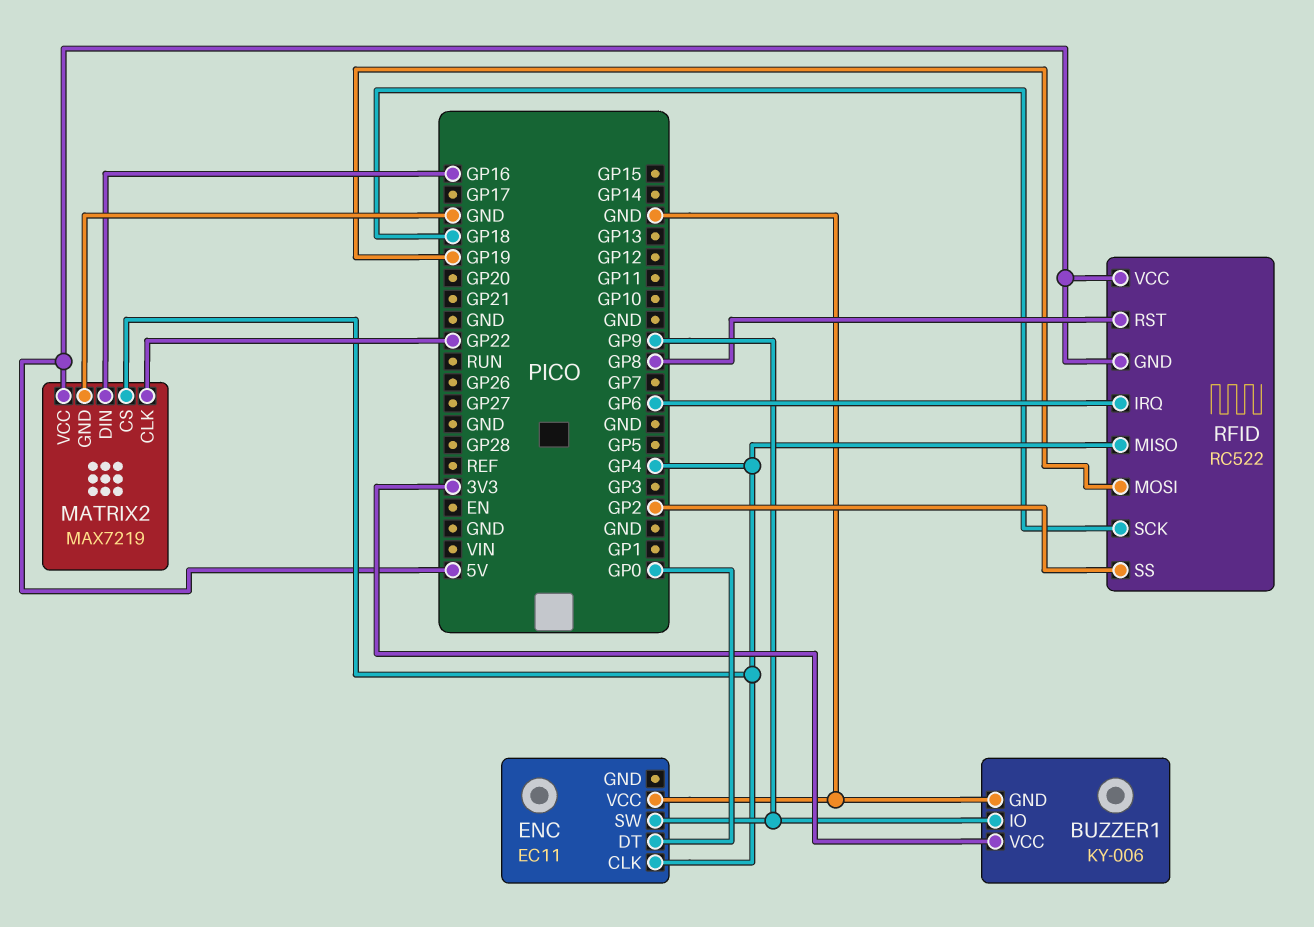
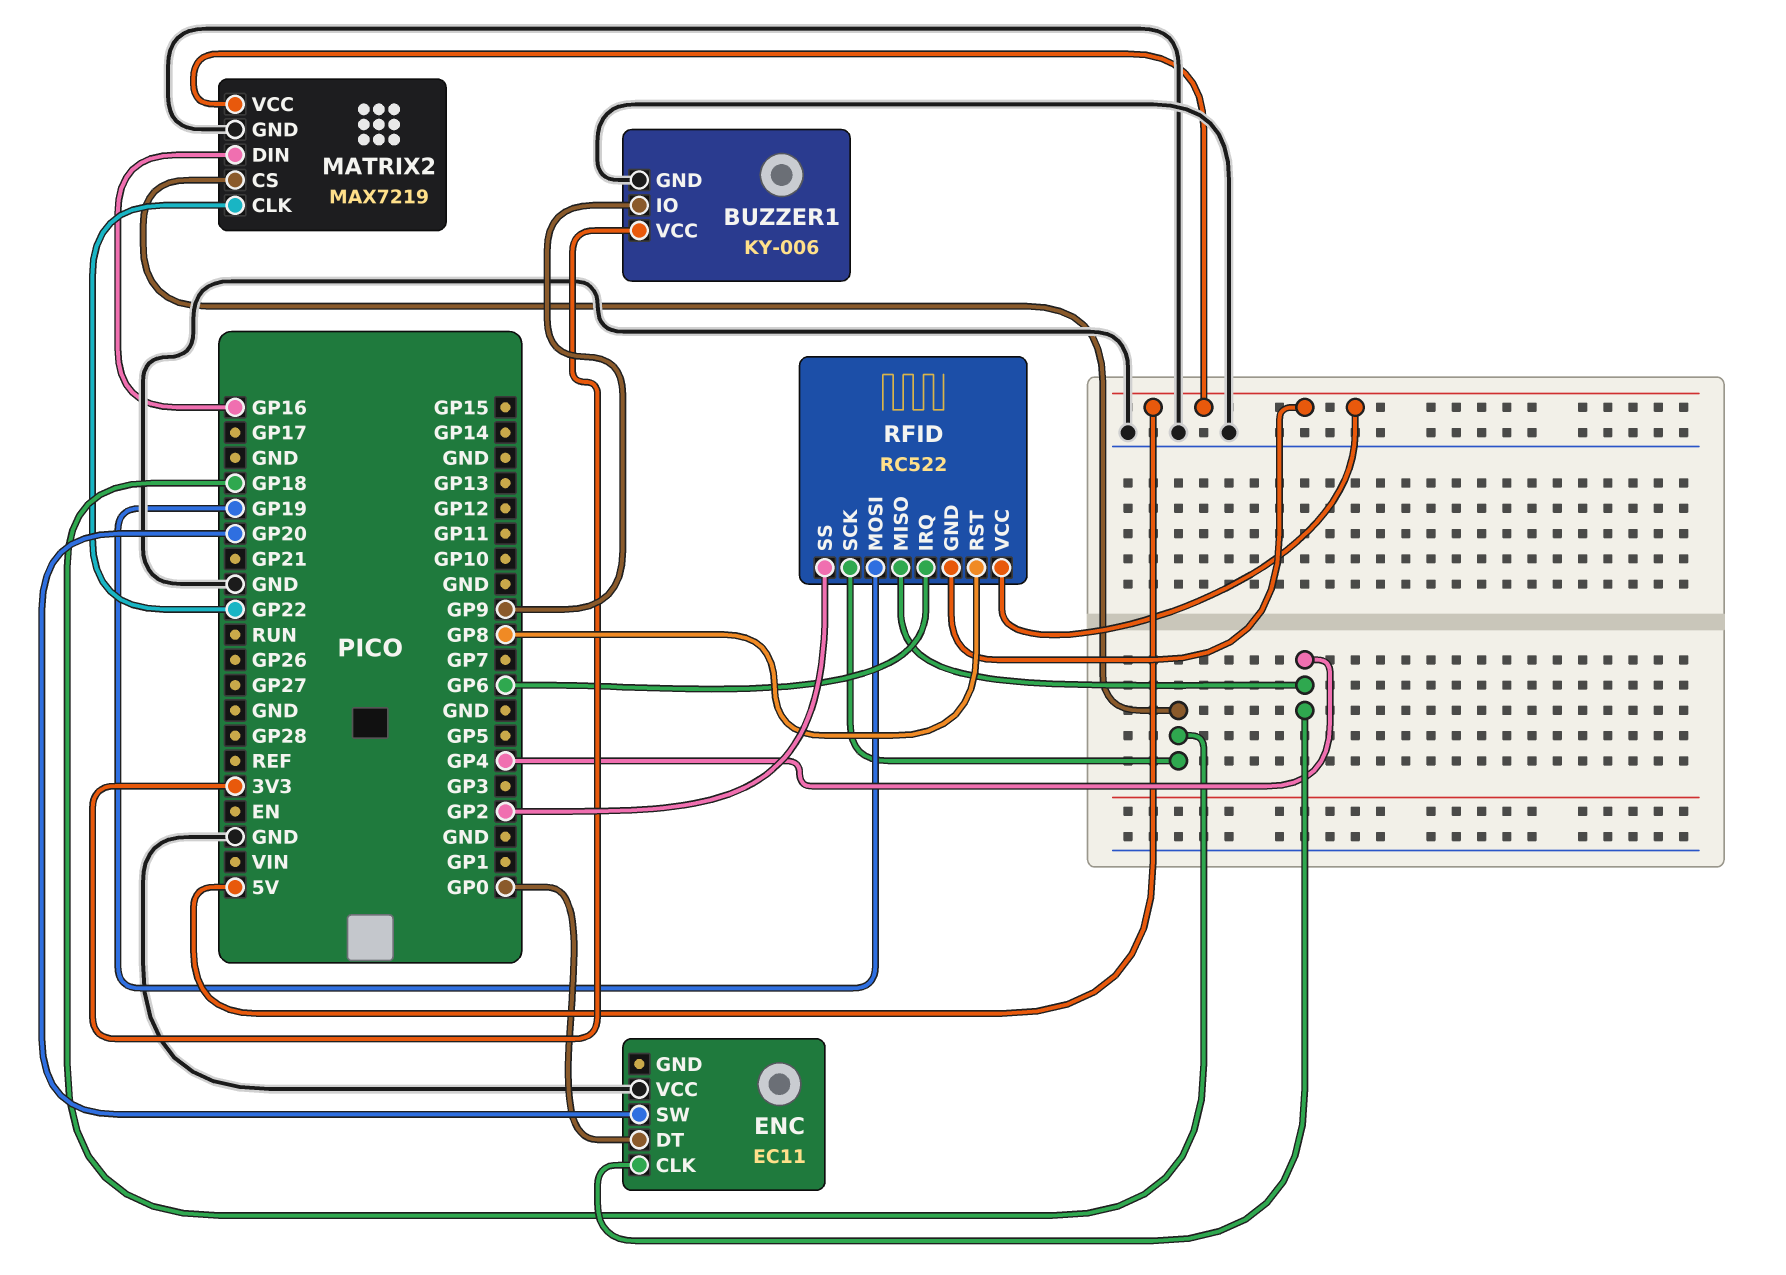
ENC pin SW: GP9 -> GP20
MATRIX2 pin CS: GP4 -> GP18

